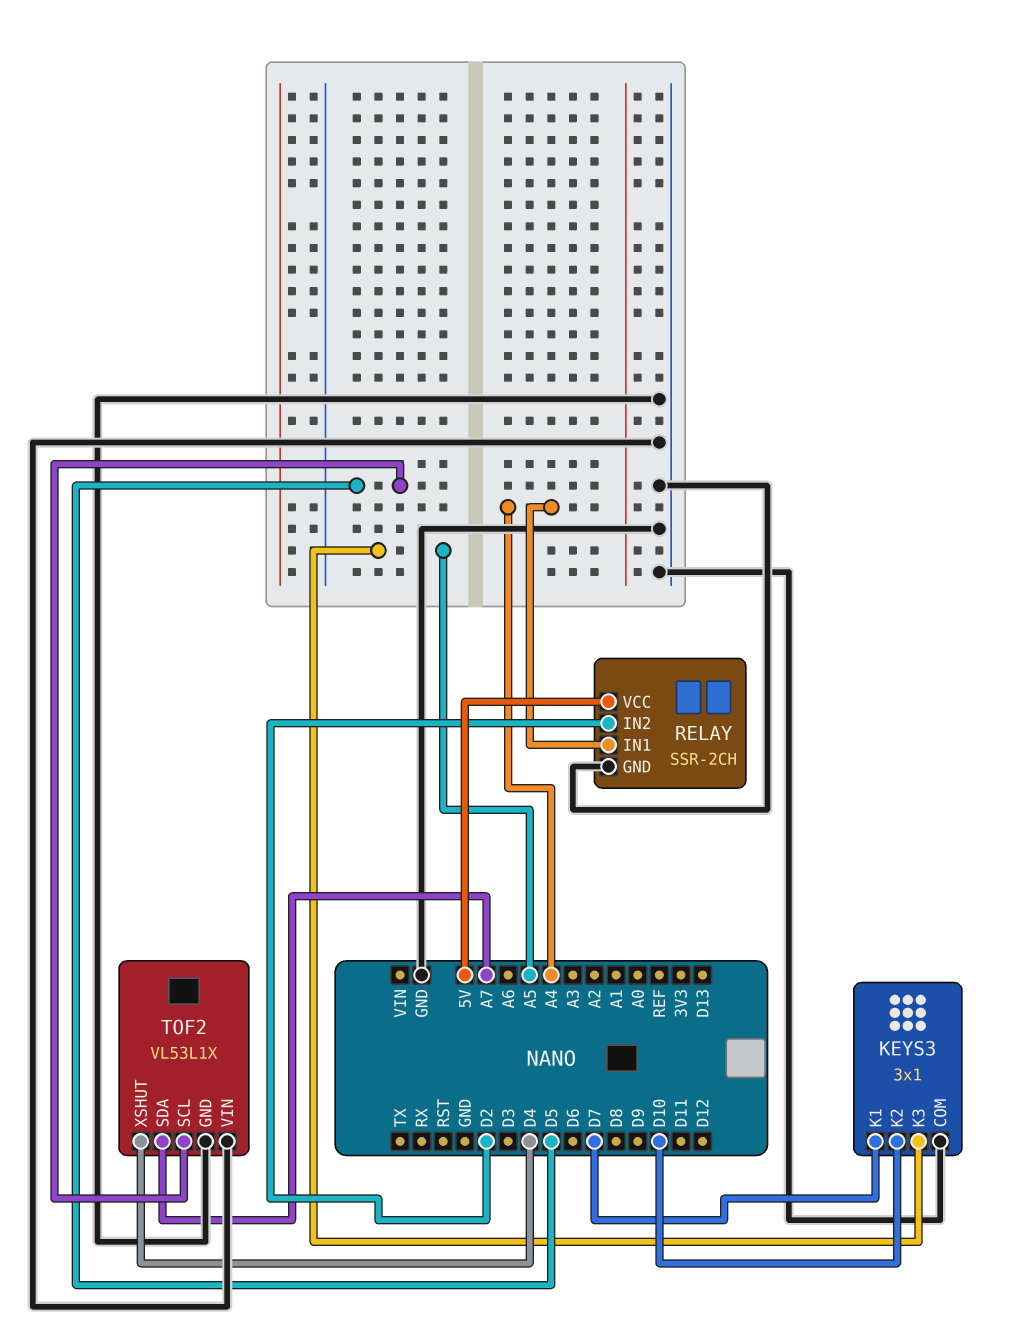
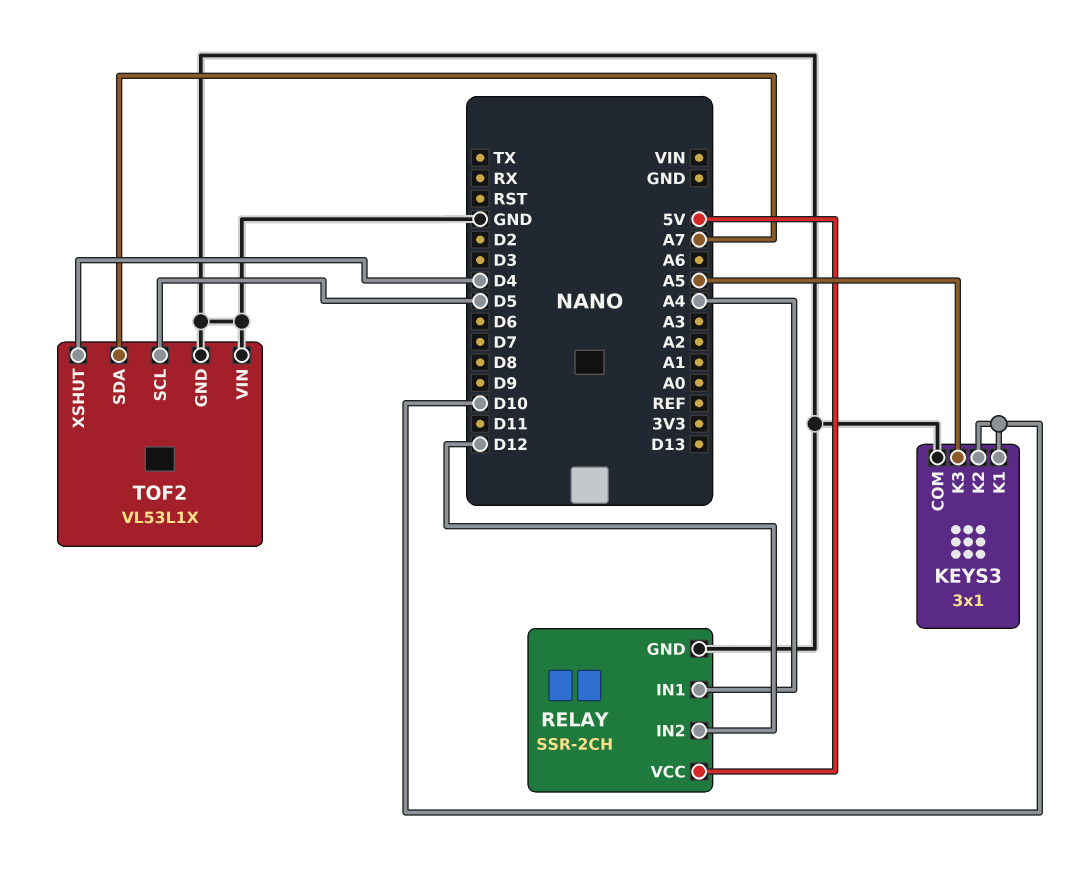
KEYS3 pin K1: D7 -> D10
RELAY pin IN2: D2 -> D12

